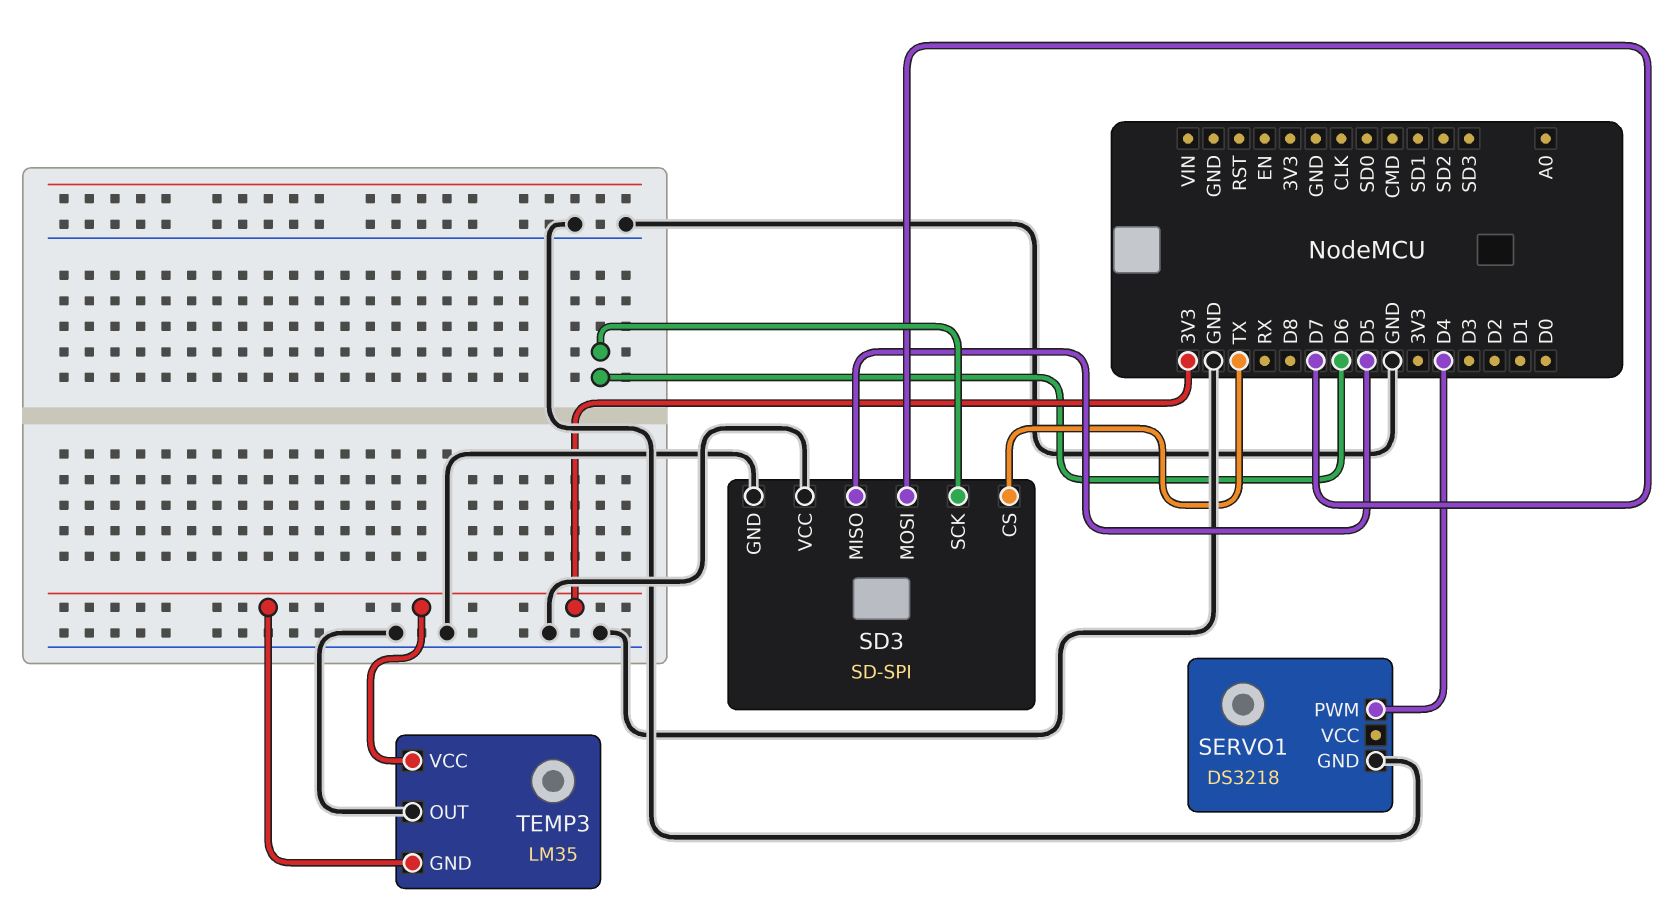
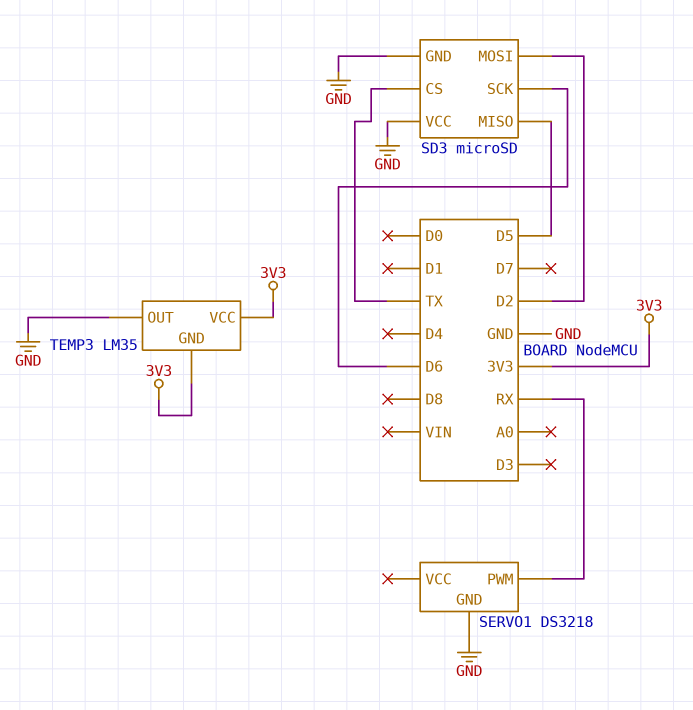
SD3: SD-SPI -> microSD
SD3 pin MOSI: D7 -> D2
SERVO1 pin PWM: D4 -> RX

